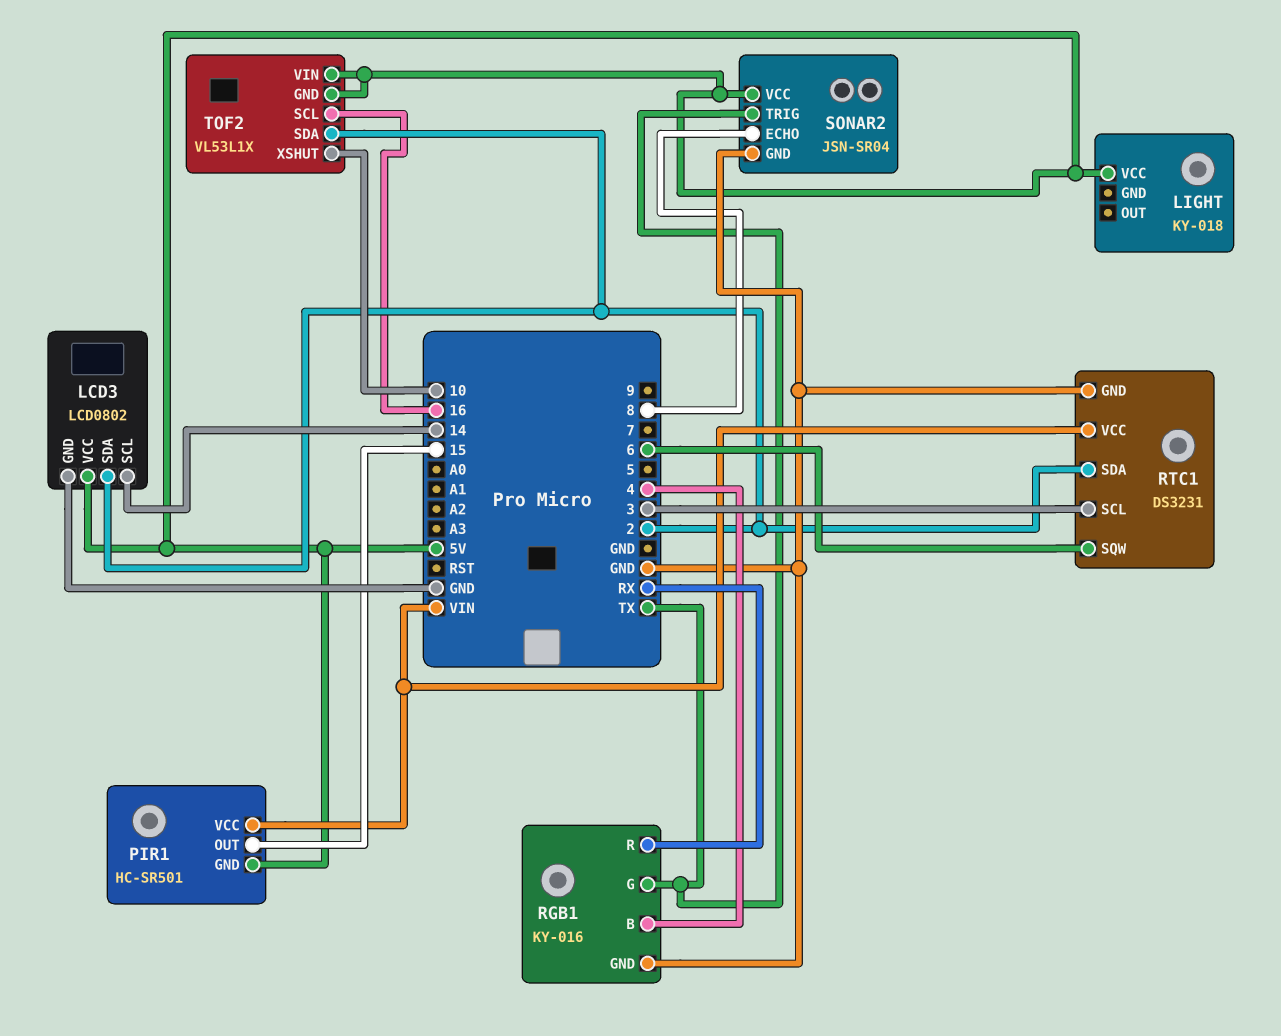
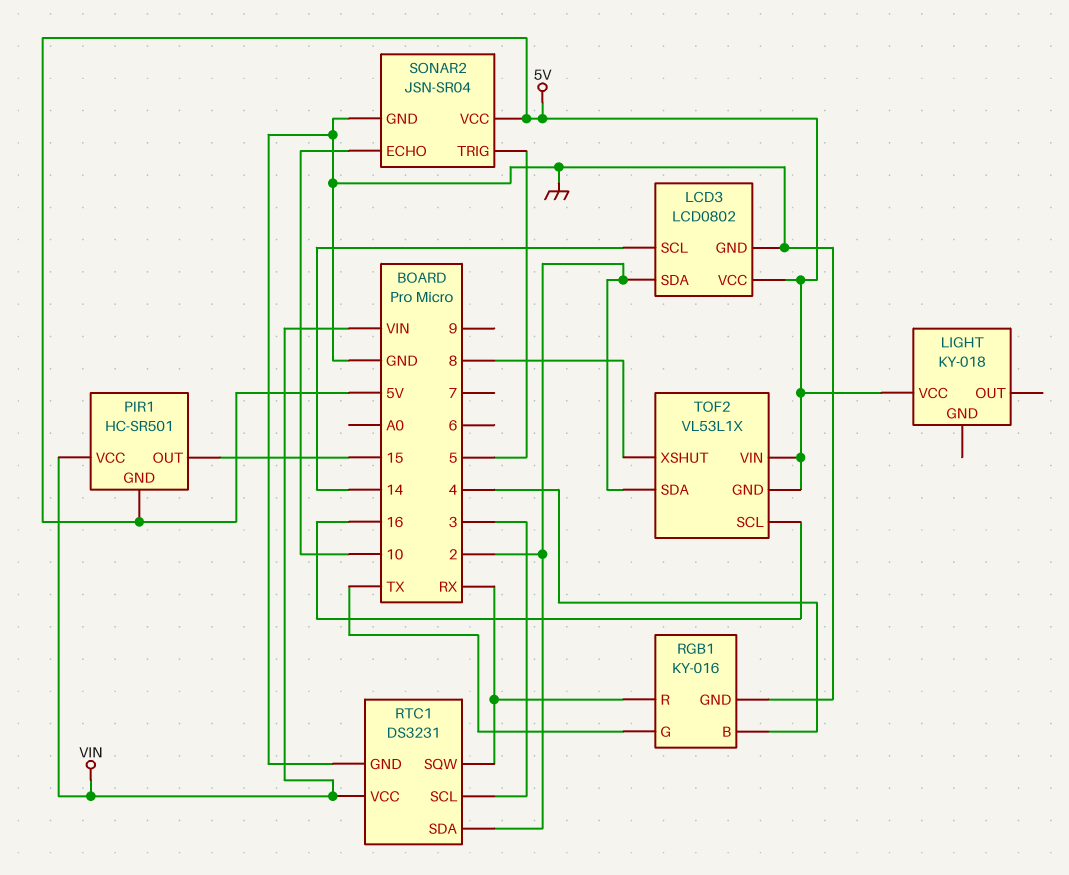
RTC1 pin SQW: 6 -> RX
SONAR2 pin ECHO: 8 -> 10
SONAR2 pin TRIG: TX -> 5
TOF2 pin XSHUT: 10 -> 8

